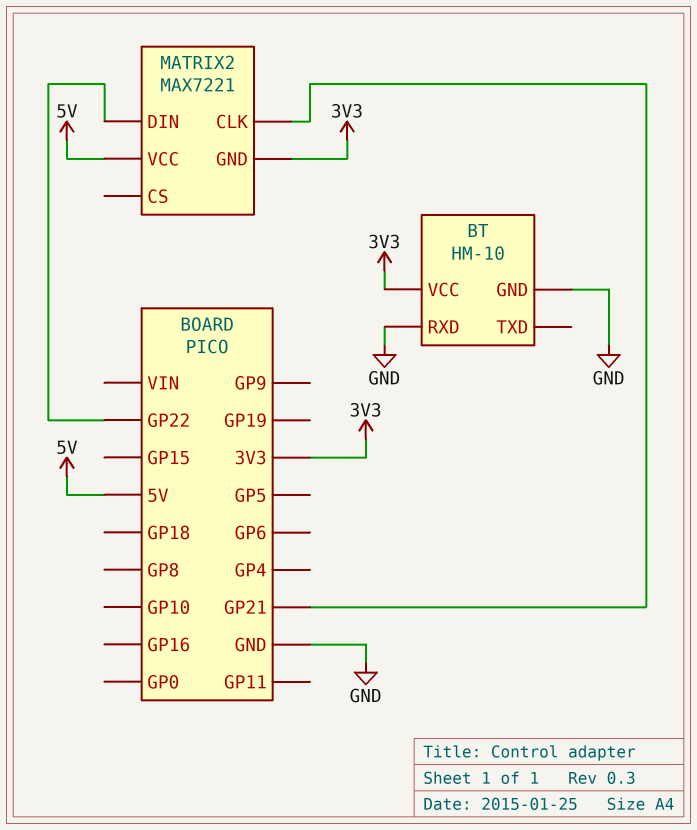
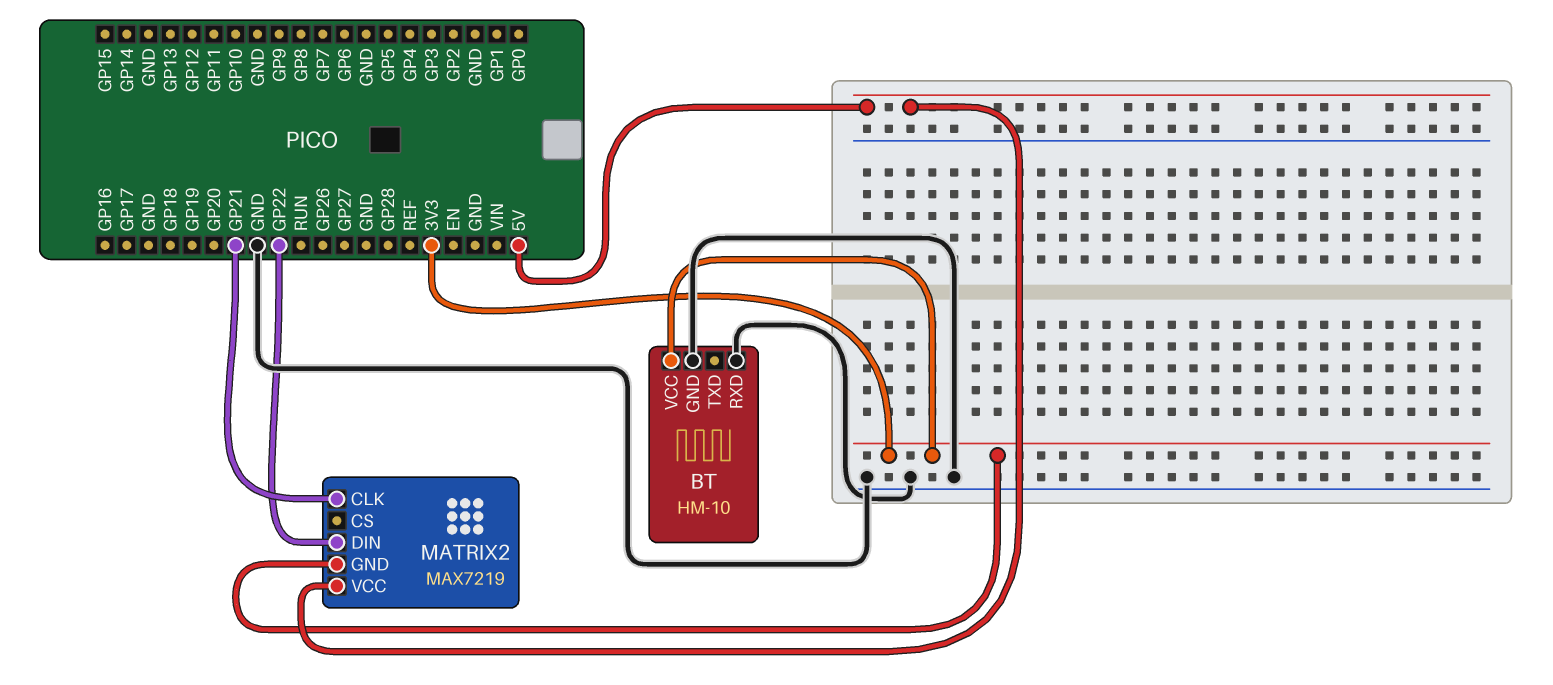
MATRIX2: MAX7221 -> MAX7219

